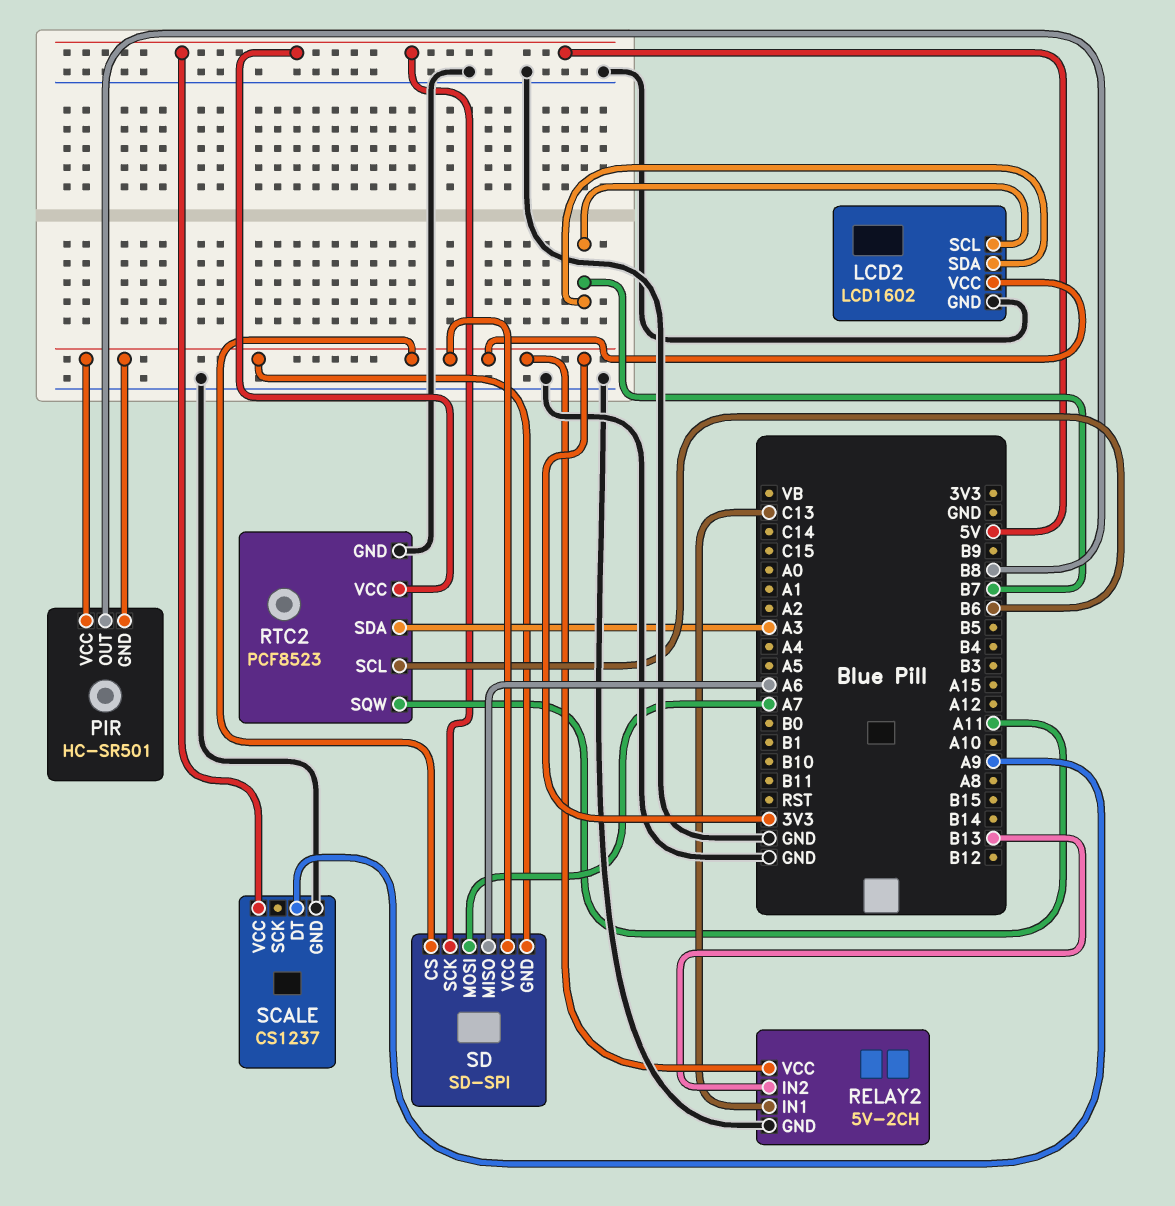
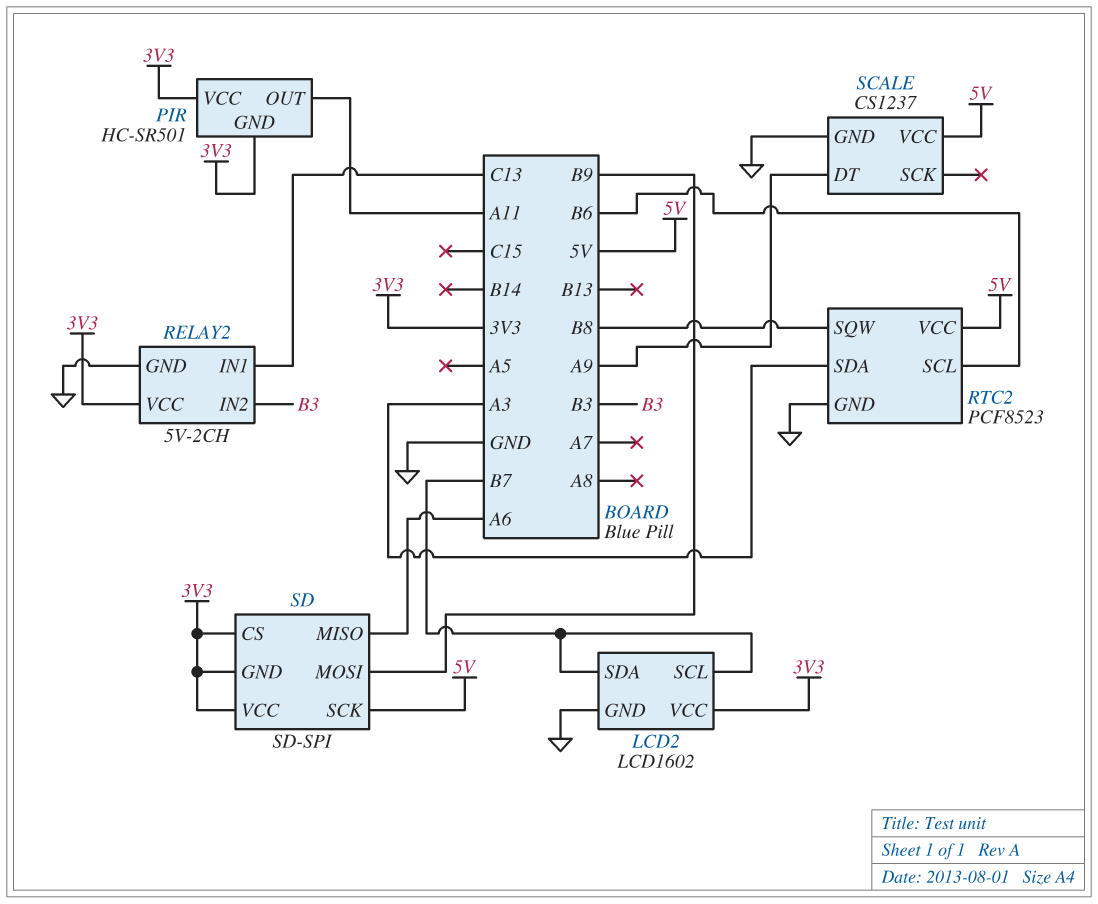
PIR pin OUT: B8 -> A11
RELAY2 pin IN2: B13 -> B3
RTC2 pin SQW: A11 -> B8
SD pin MOSI: A7 -> B9

